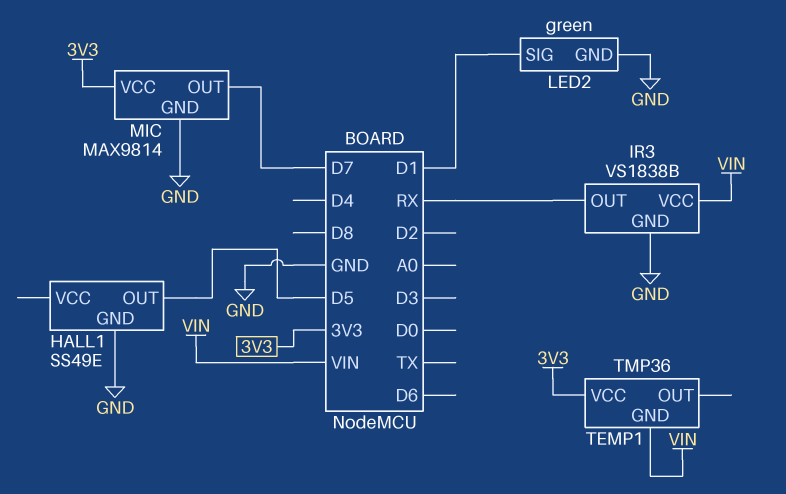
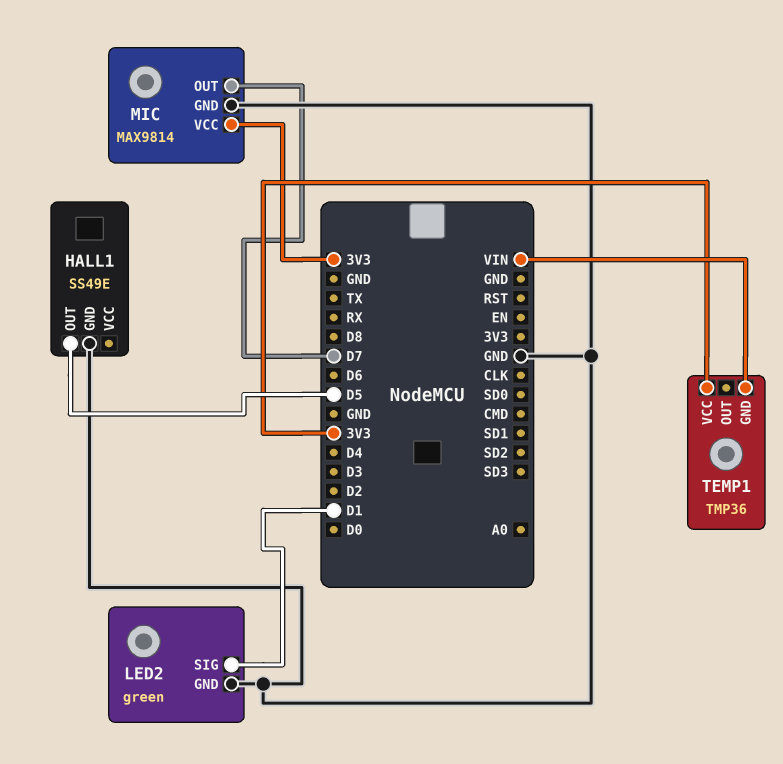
IR3: VS1838B -> none
IR3 pin GND: GND -> none
IR3 pin OUT: RX -> none
IR3 pin VCC: VIN -> none

